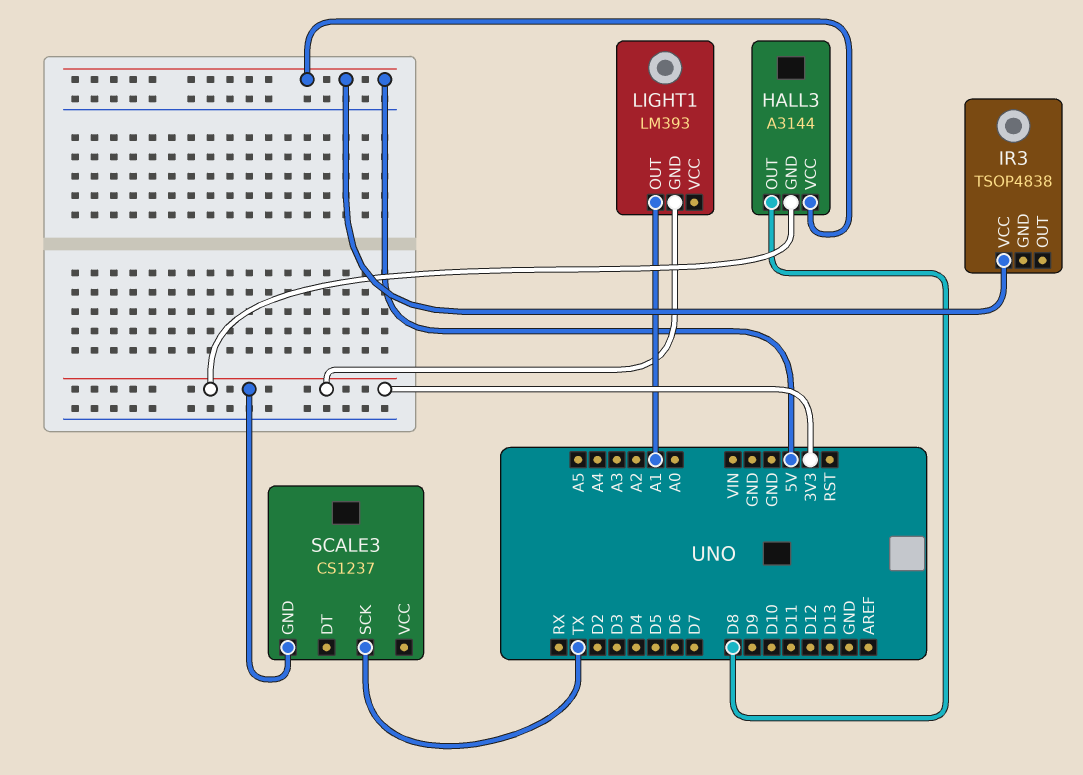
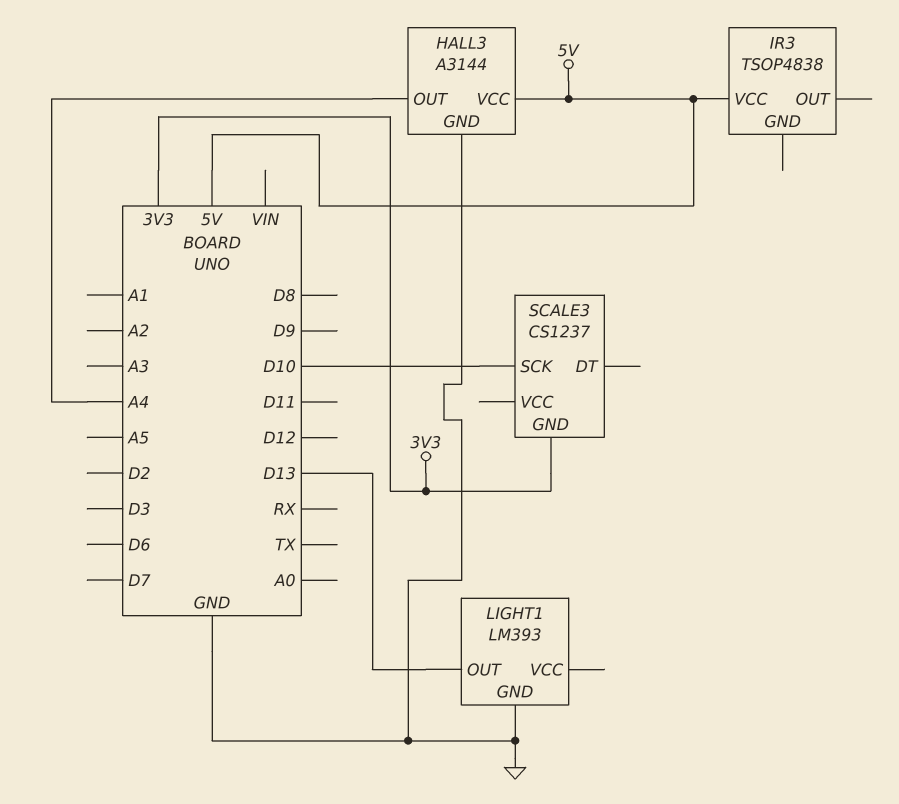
HALL3 pin GND: 3V3 -> GND
HALL3 pin OUT: D8 -> A4
LIGHT1 pin GND: 3V3 -> GND
LIGHT1 pin OUT: A1 -> D13
SCALE3 pin SCK: TX -> D10

